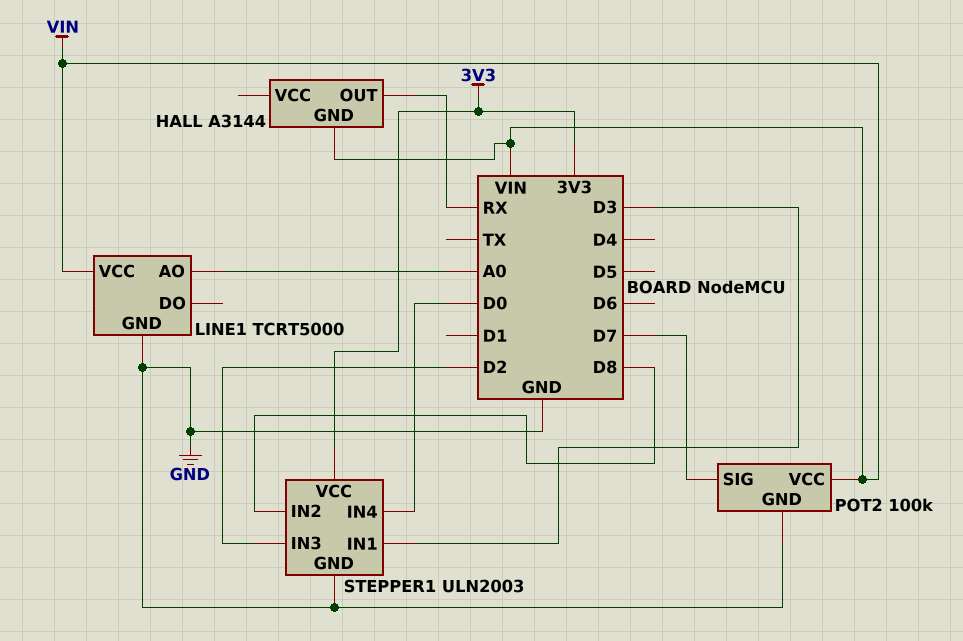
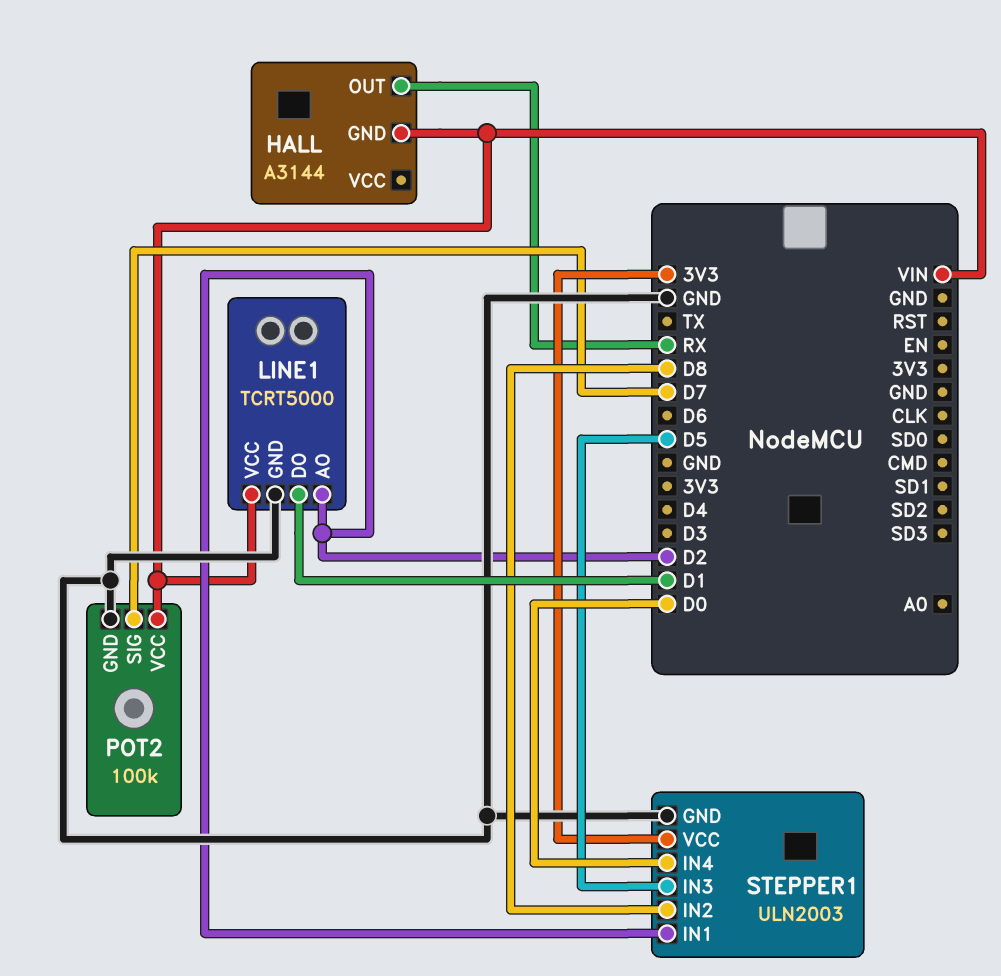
LINE1 pin AO: A0 -> D2
LINE1 pin DO: none -> D1
STEPPER1 pin IN1: D3 -> D2
STEPPER1 pin IN3: D2 -> D5

